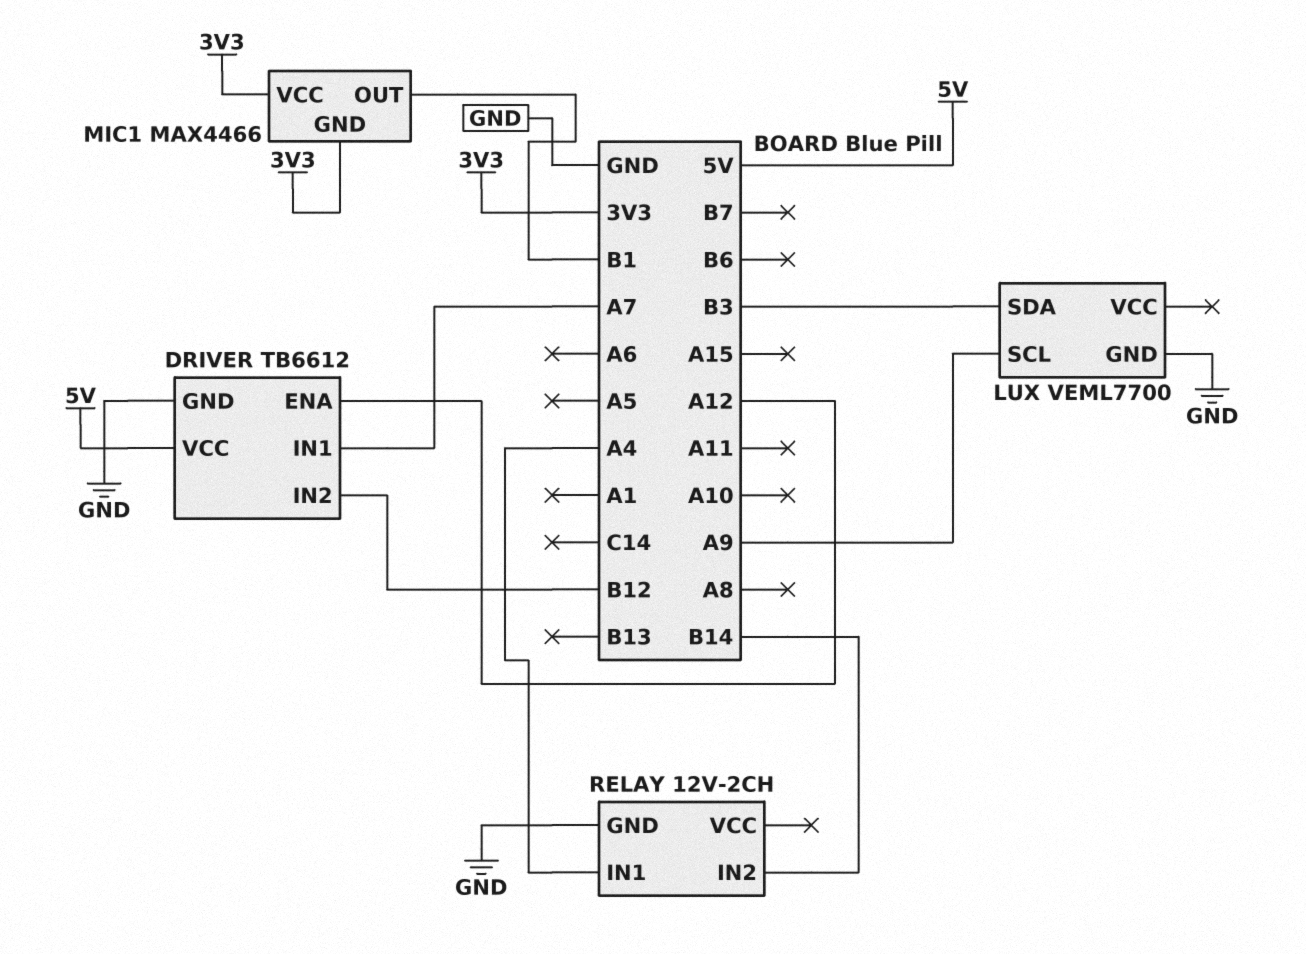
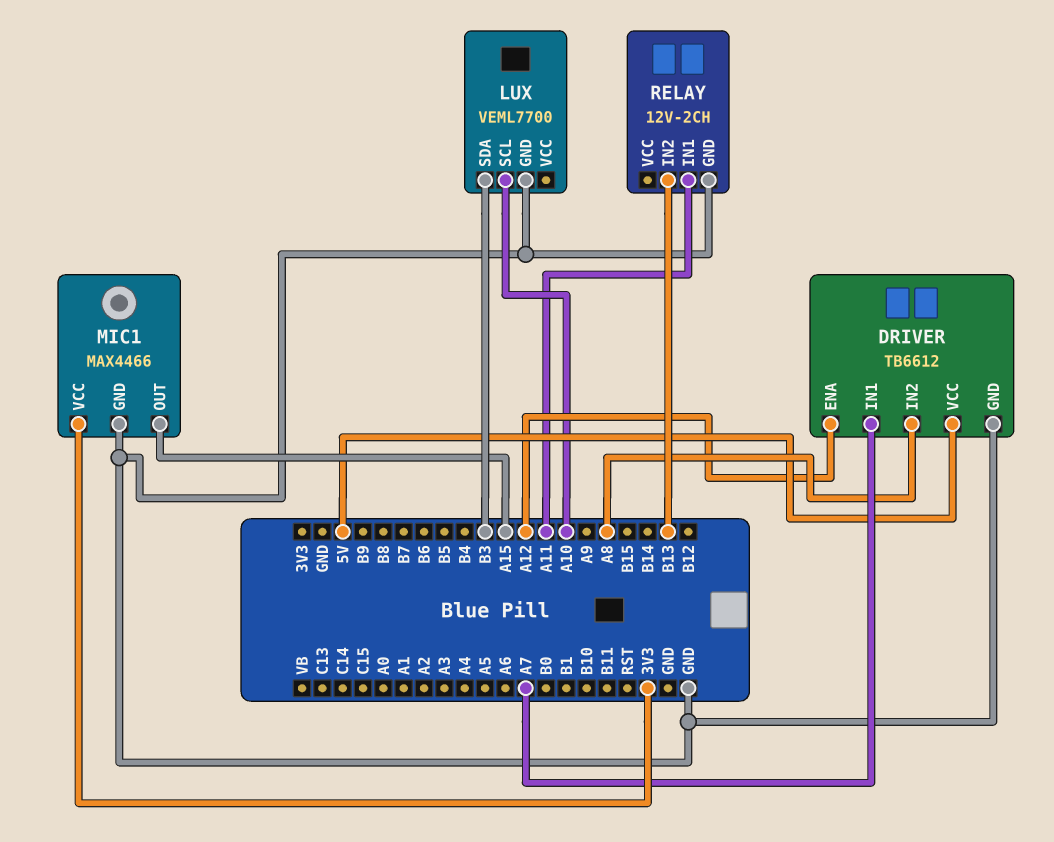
DRIVER pin IN2: B12 -> A8
LUX pin SCL: A9 -> A10
MIC1 pin GND: 3V3 -> GND
MIC1 pin OUT: B1 -> A15
RELAY pin IN1: A4 -> A11
RELAY pin IN2: B14 -> B13

